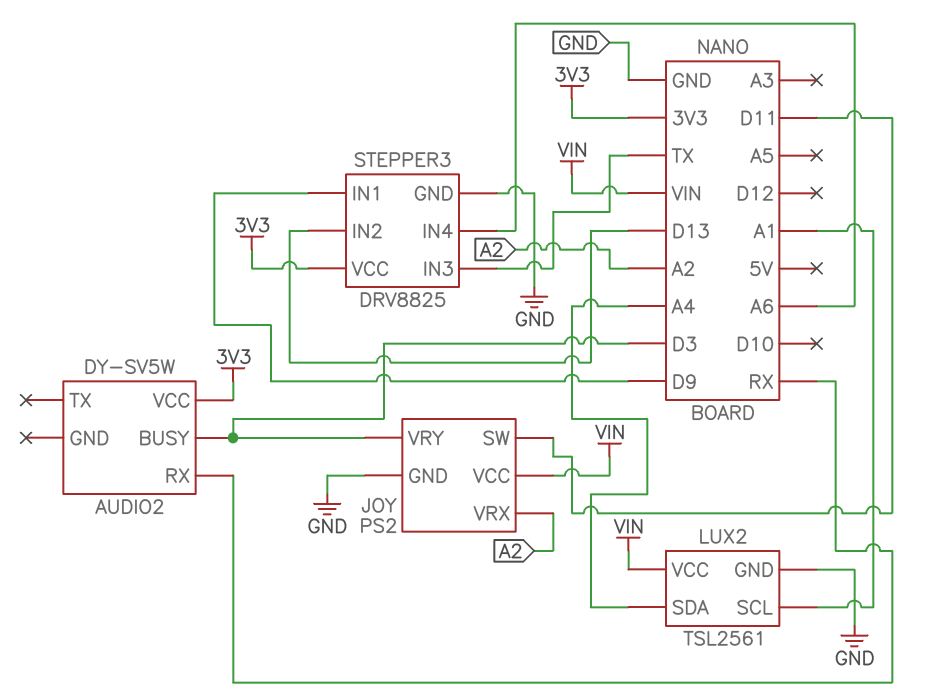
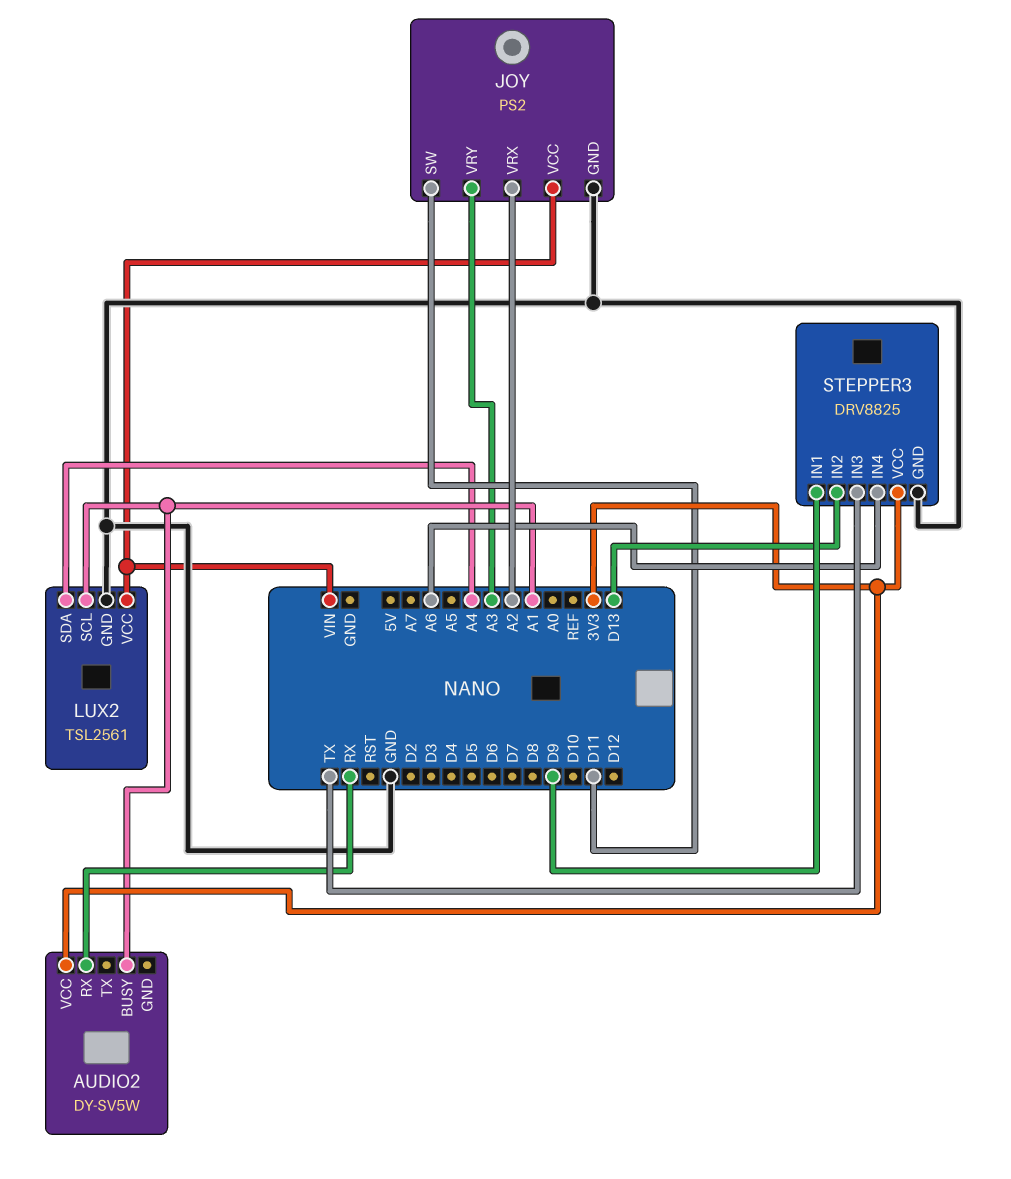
AUDIO2 pin BUSY: D3 -> A1
JOY pin VRY: D3 -> A3

